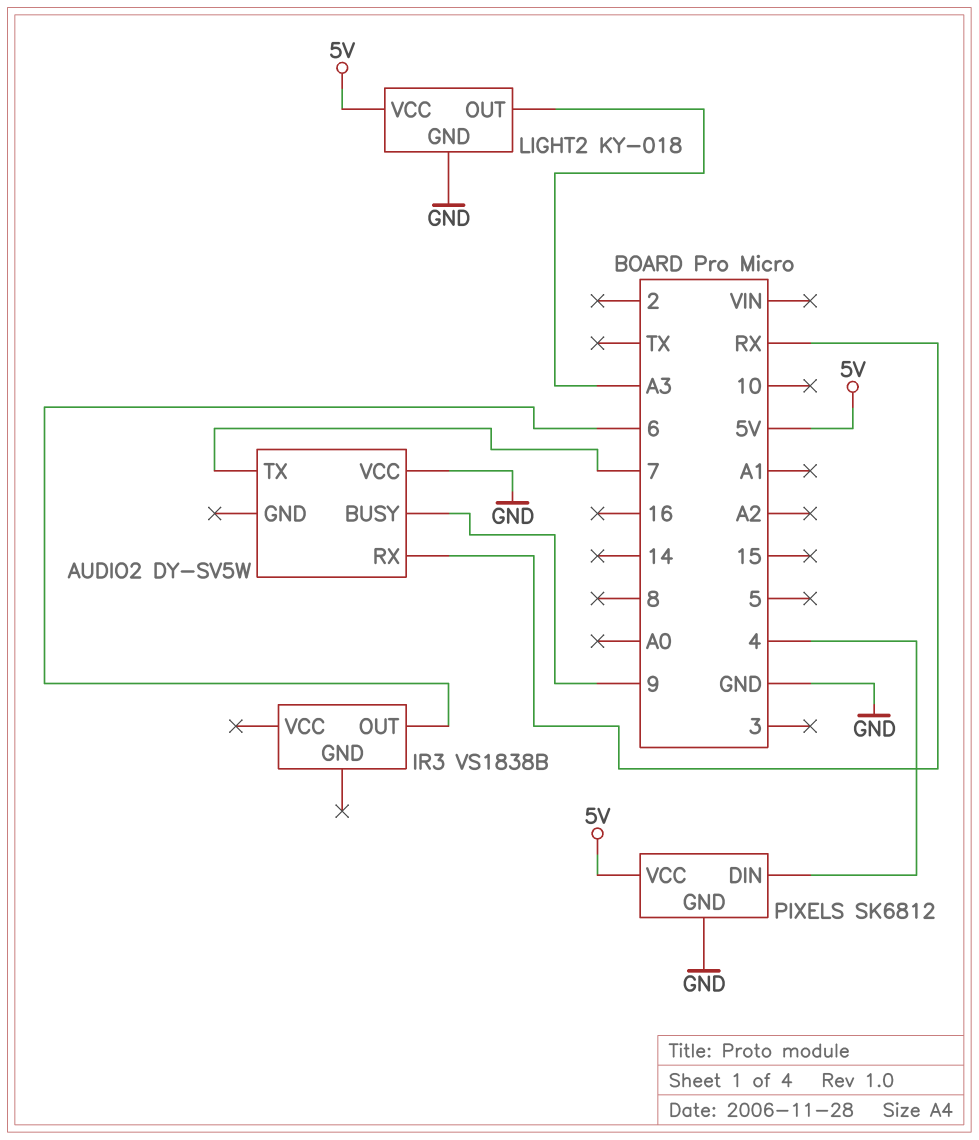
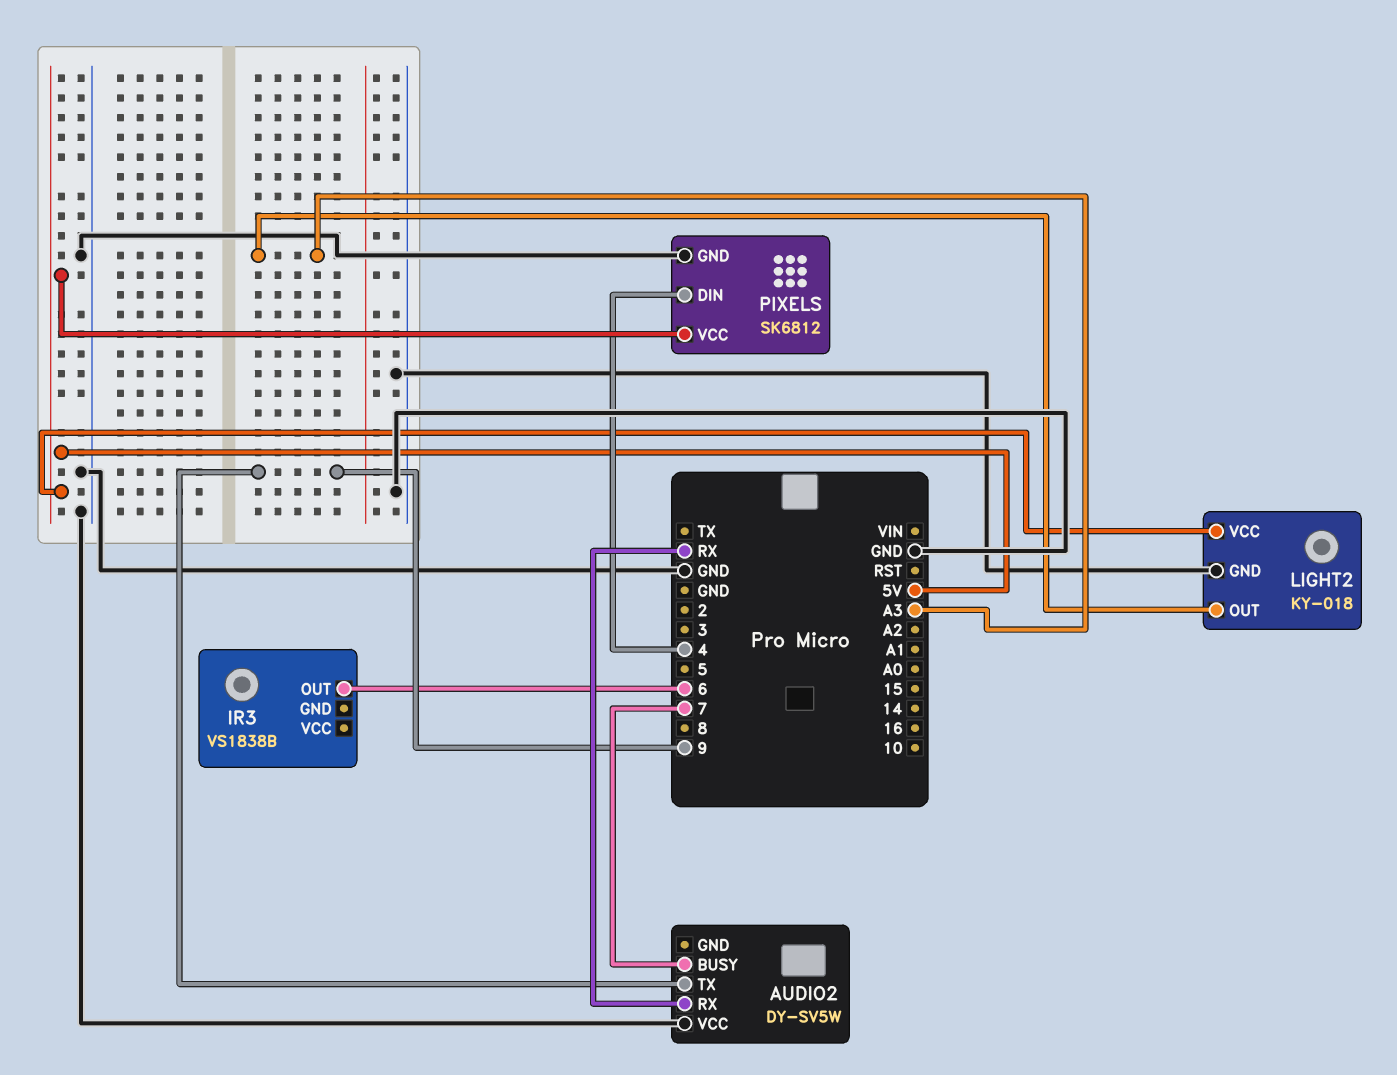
AUDIO2 pin BUSY: 9 -> 7
AUDIO2 pin TX: 7 -> 9

